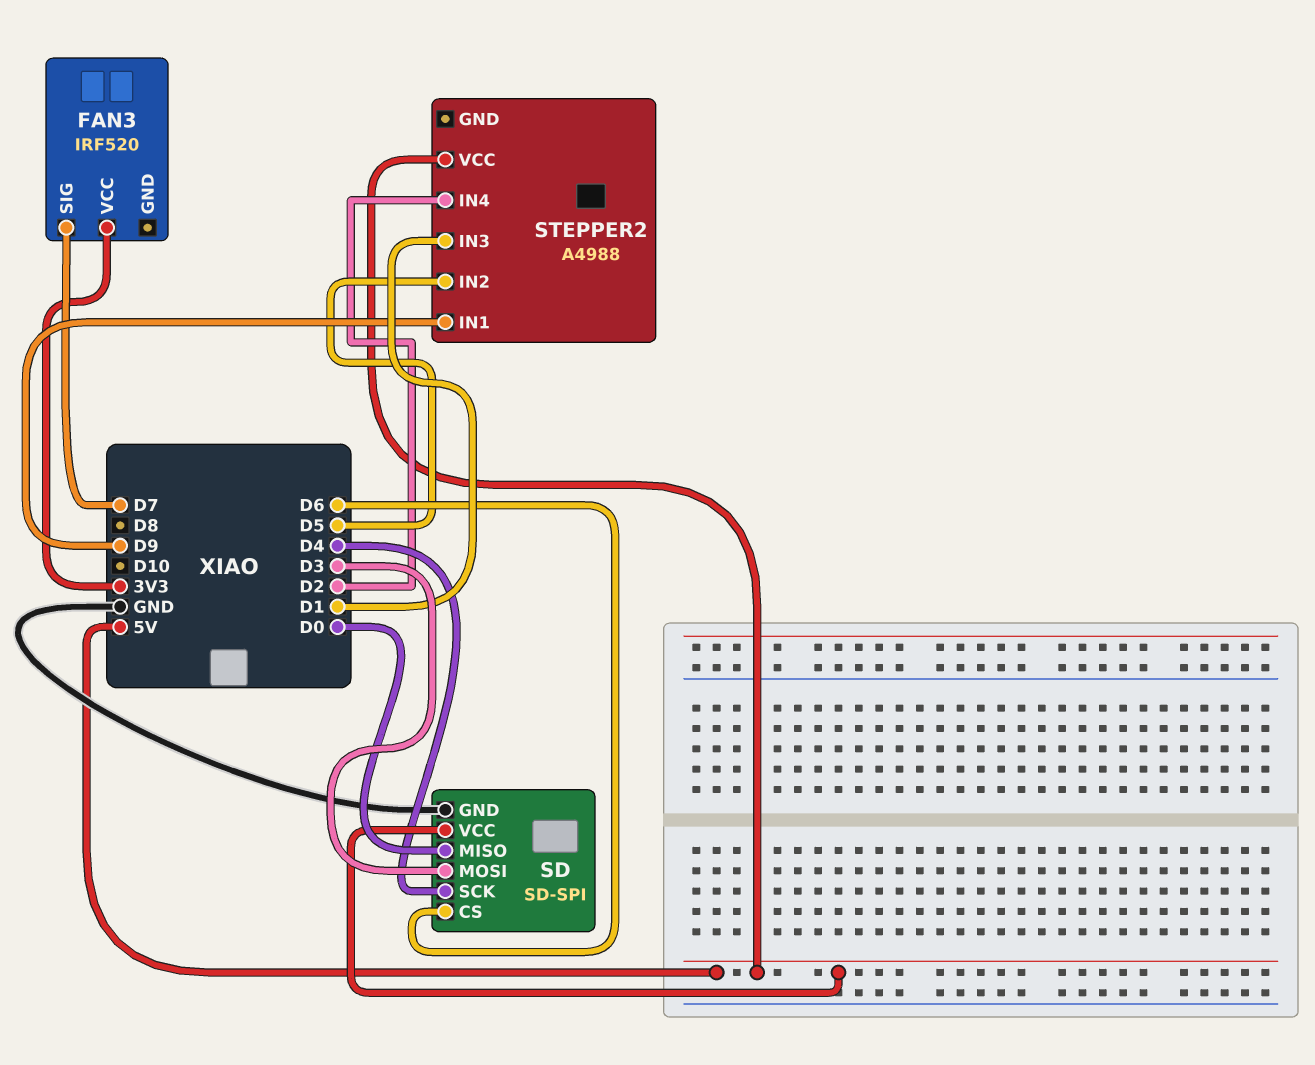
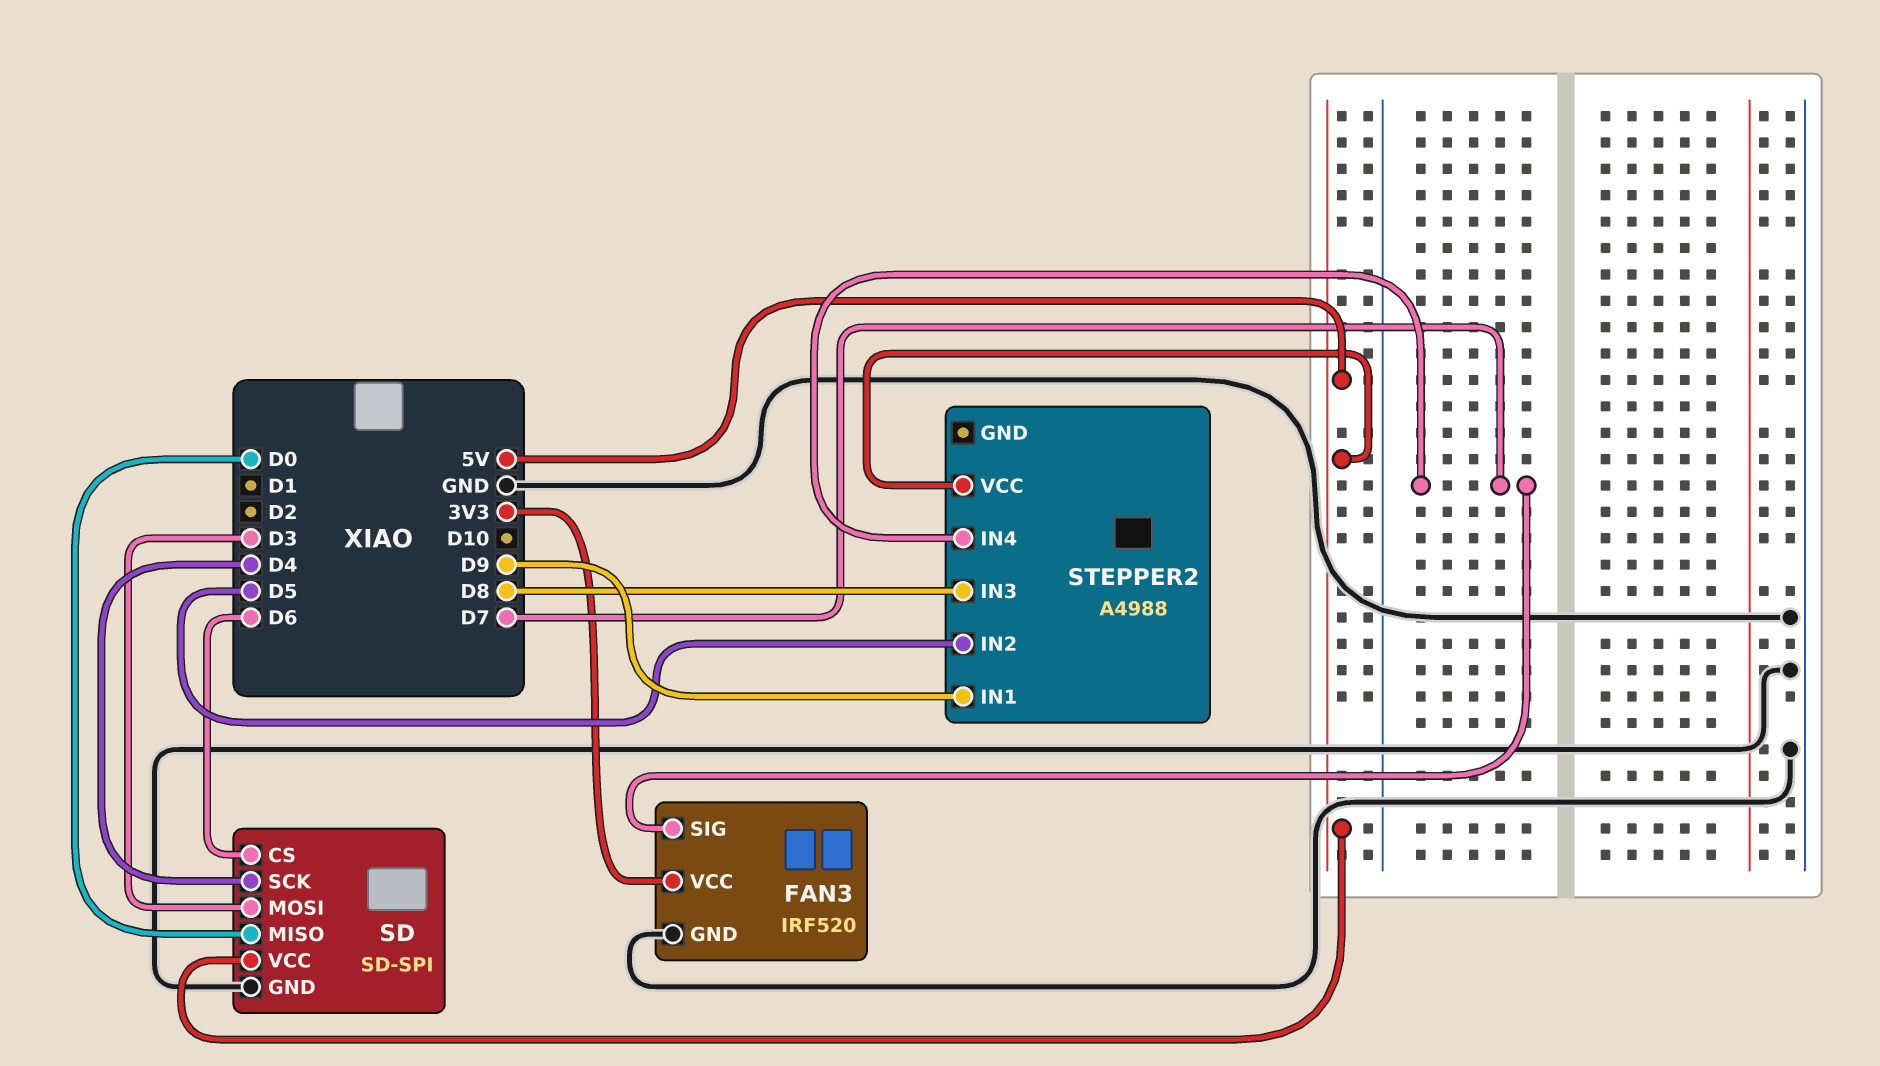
FAN3 pin GND: none -> GND
STEPPER2 pin IN3: D1 -> D8
STEPPER2 pin IN4: D2 -> D7

